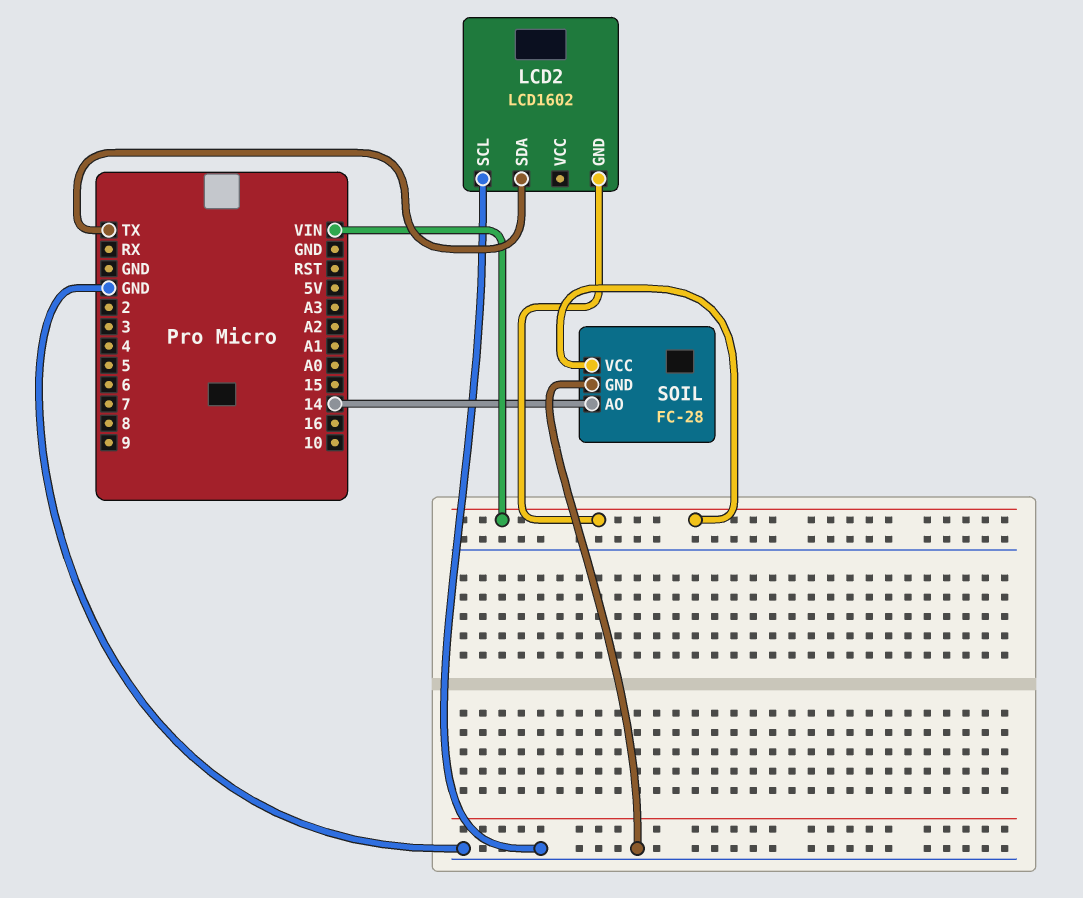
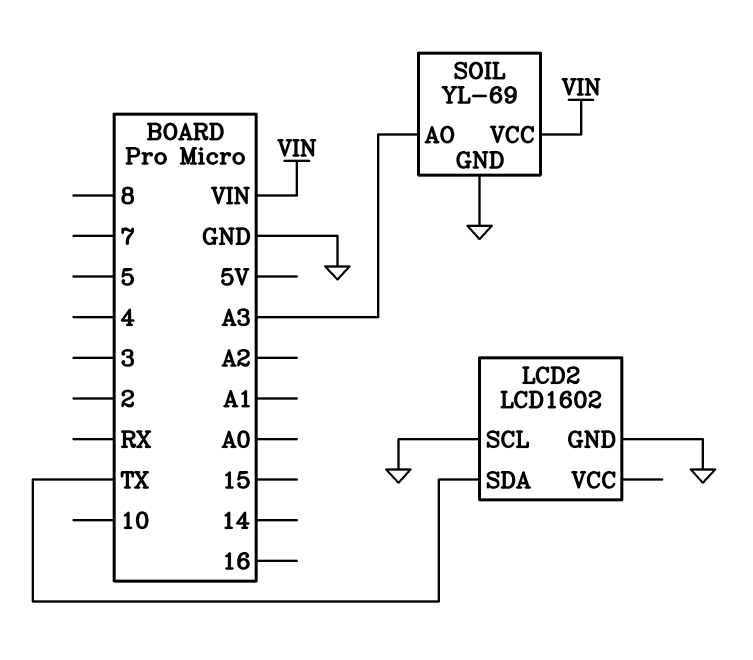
LCD2 pin GND: VIN -> GND
SOIL: FC-28 -> YL-69
SOIL pin AO: 14 -> A3

